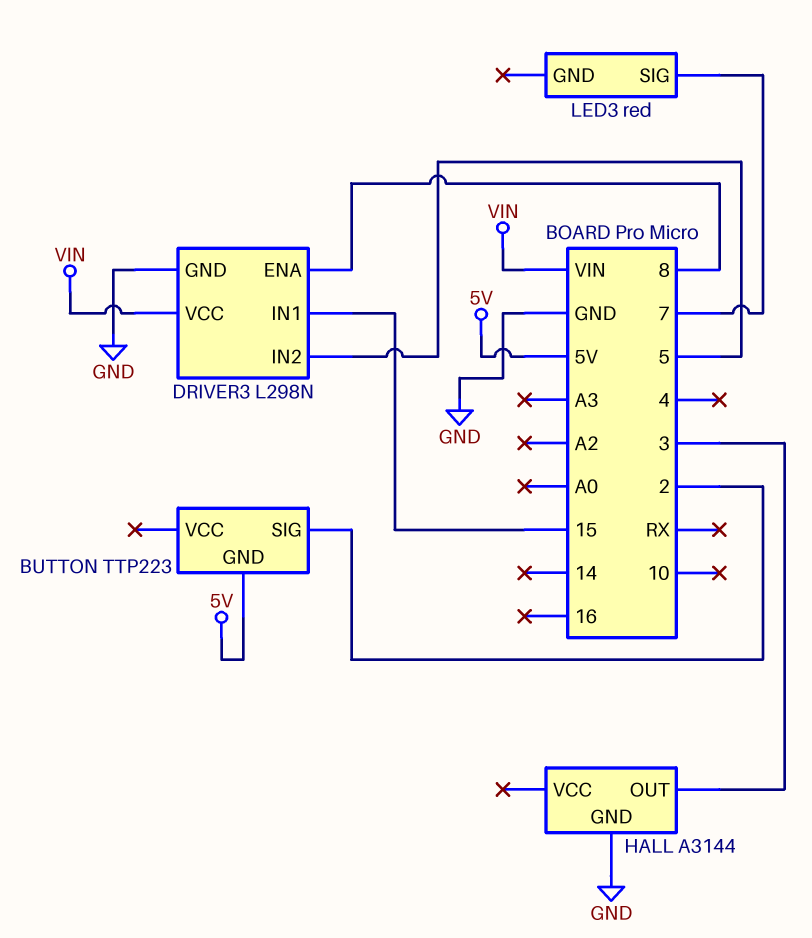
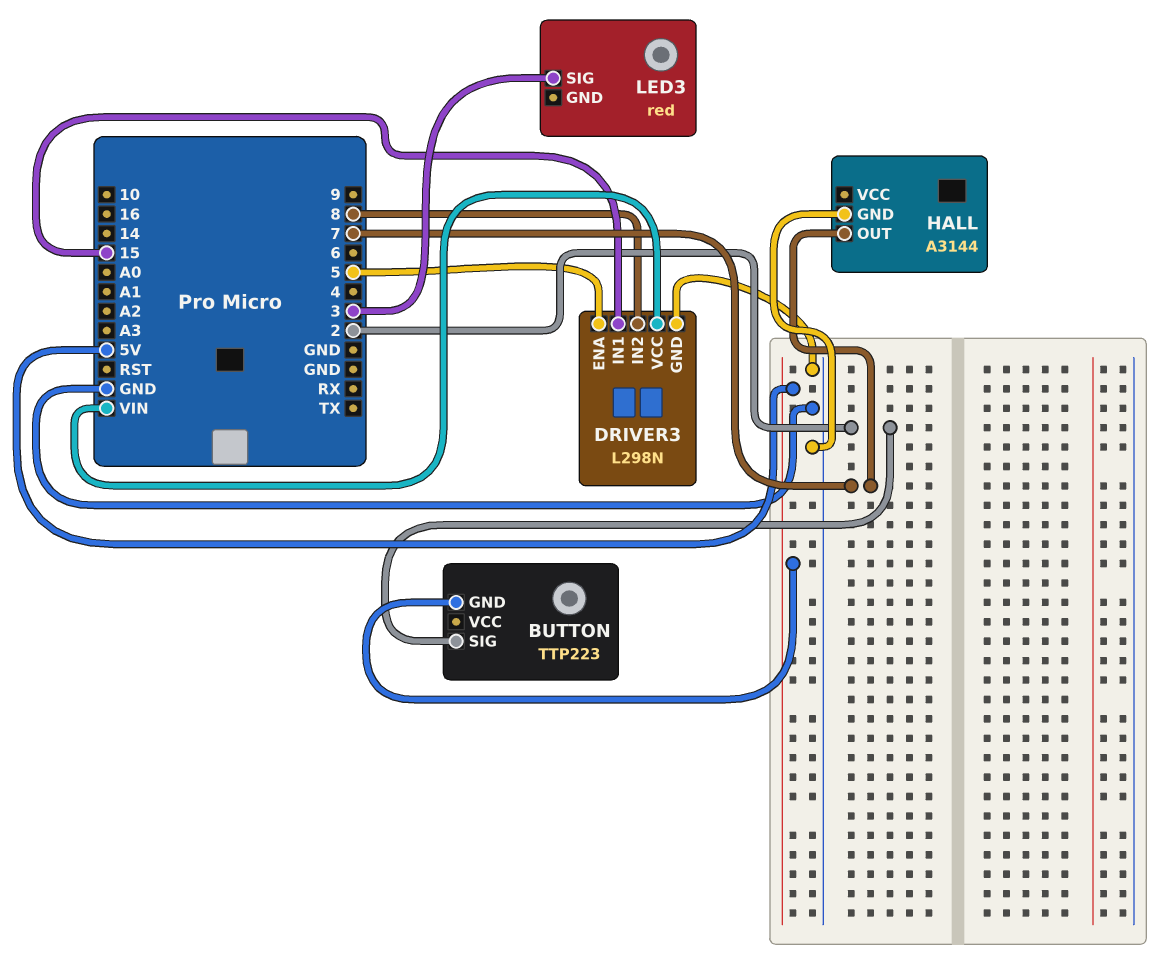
DRIVER3 pin ENA: 8 -> 5
DRIVER3 pin IN2: 5 -> 8
HALL pin OUT: 3 -> 7
LED3 pin SIG: 7 -> 3

